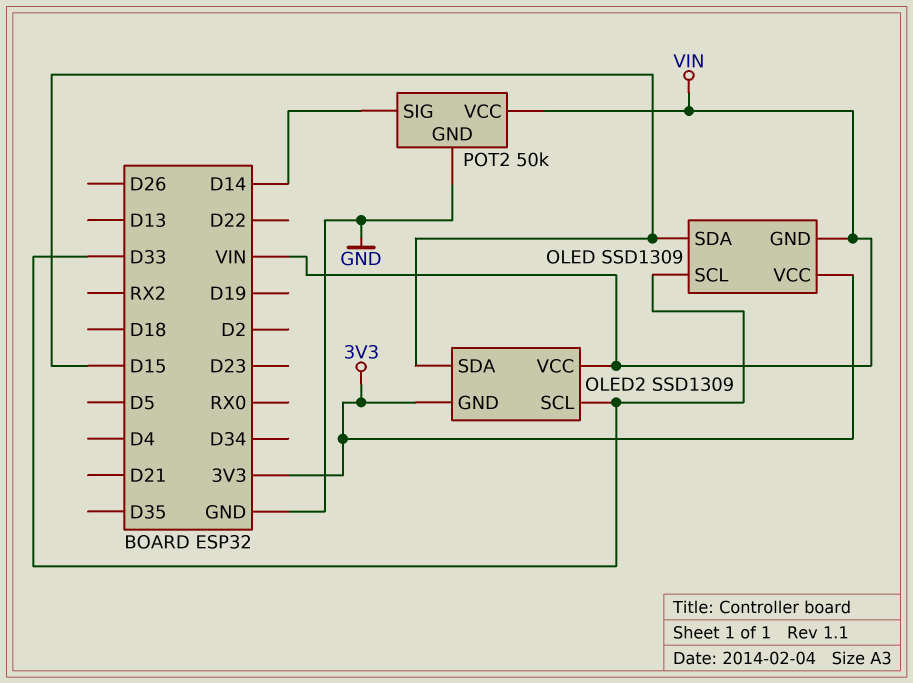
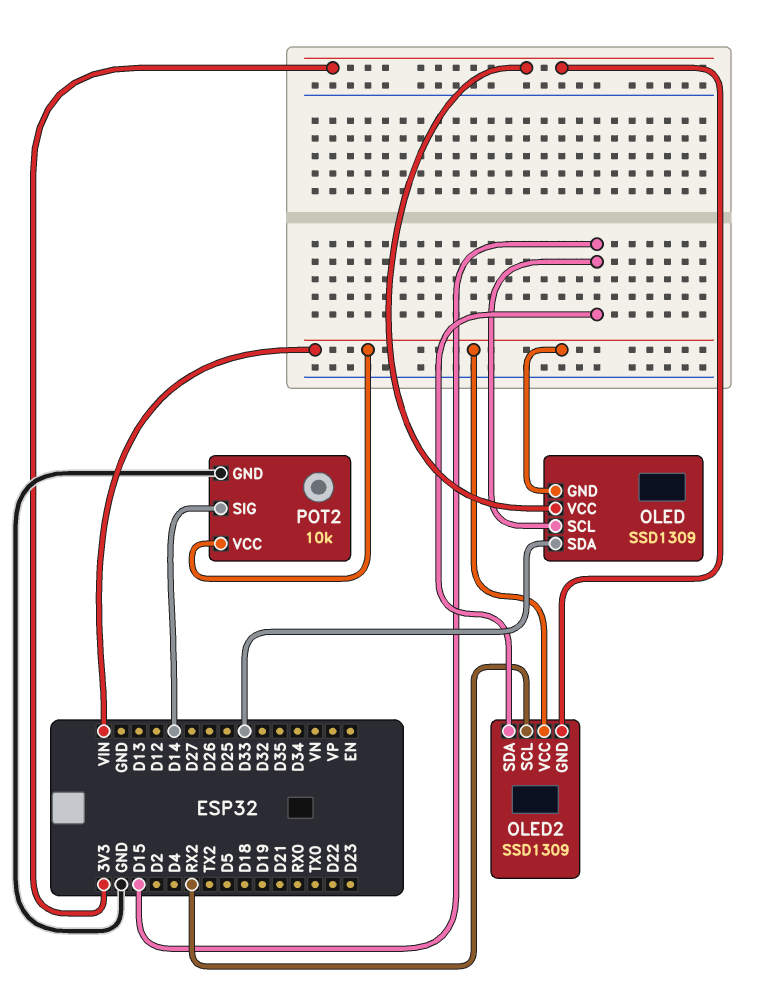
OLED pin SCL: D33 -> D15
OLED pin SDA: D15 -> D33
OLED2 pin SCL: D33 -> RX2
POT2: 50k -> 10k

